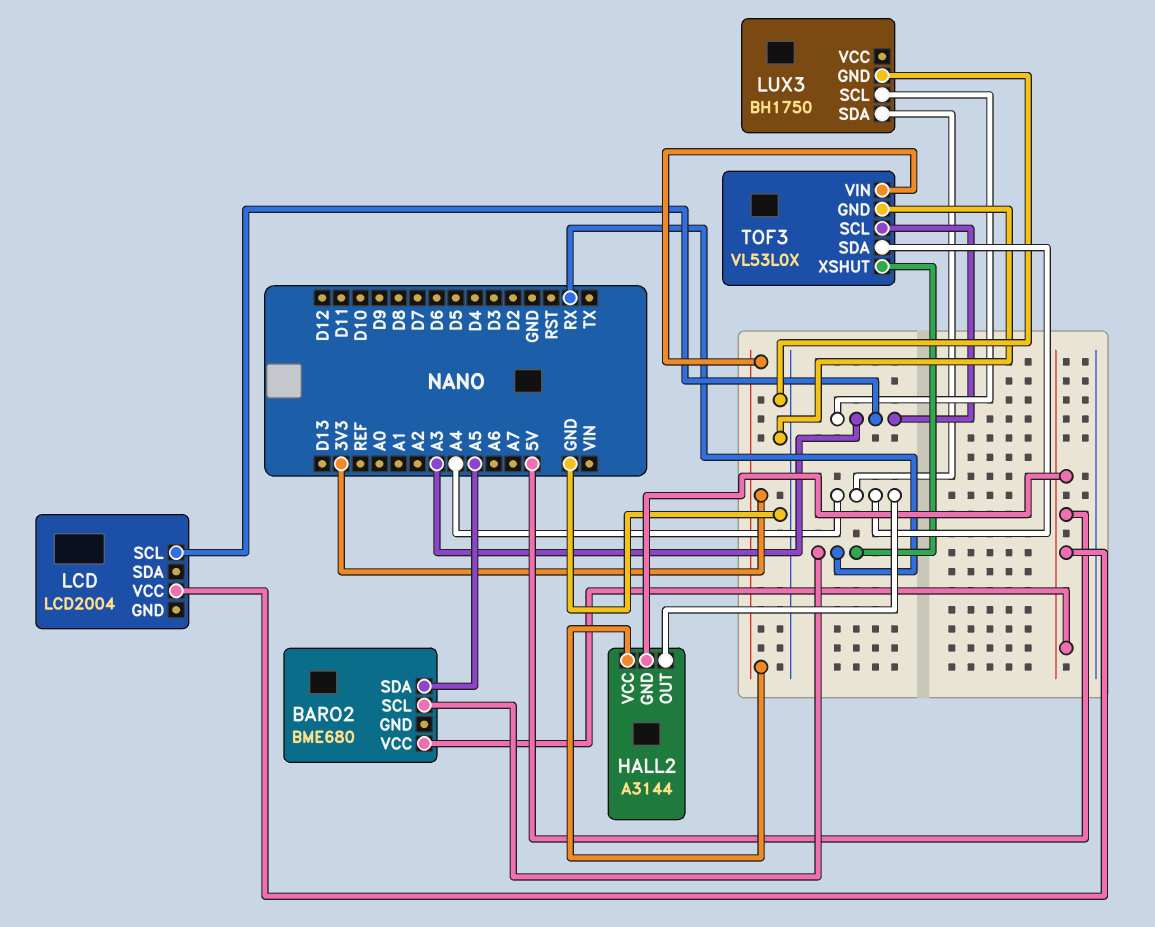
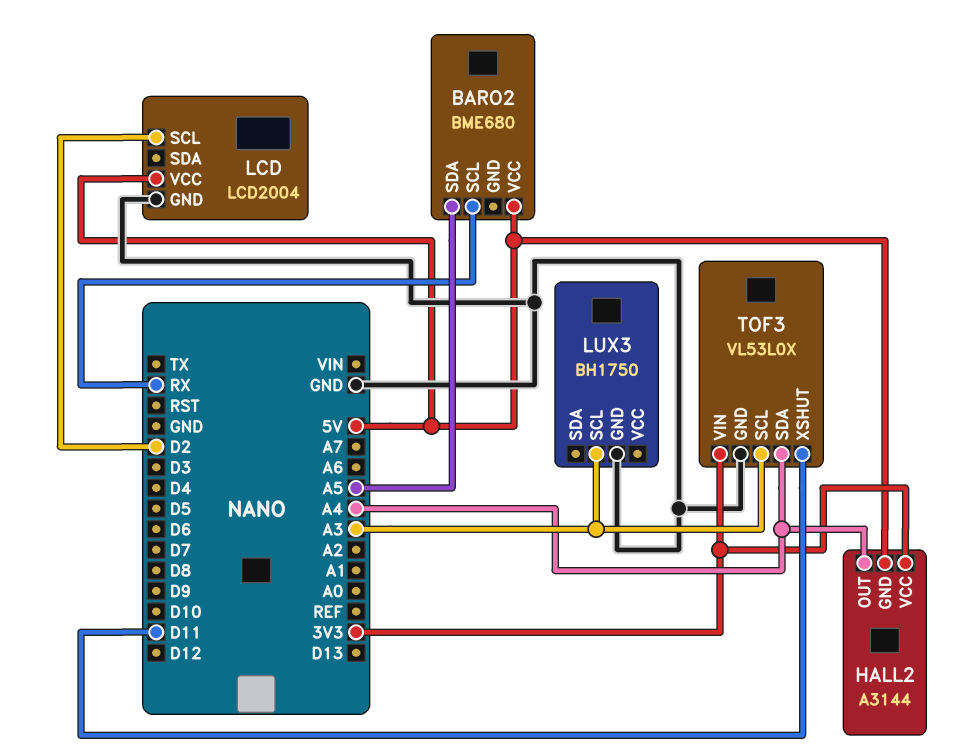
LCD pin GND: none -> GND
LCD pin SCL: A3 -> D2
LUX3 pin SDA: A4 -> none
TOF3 pin XSHUT: RX -> D11

